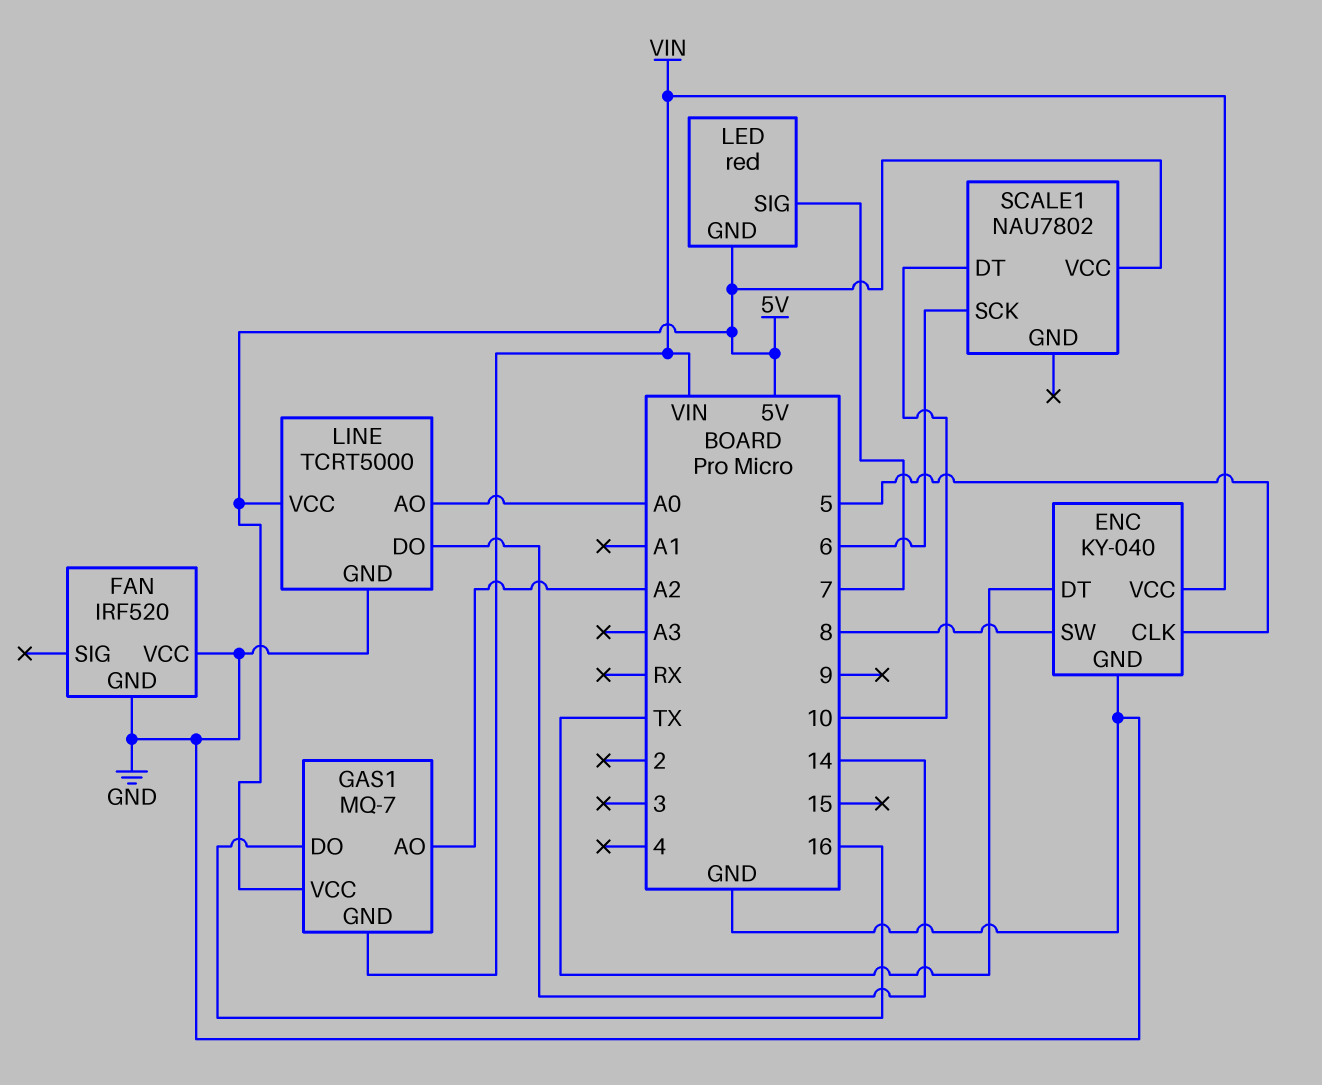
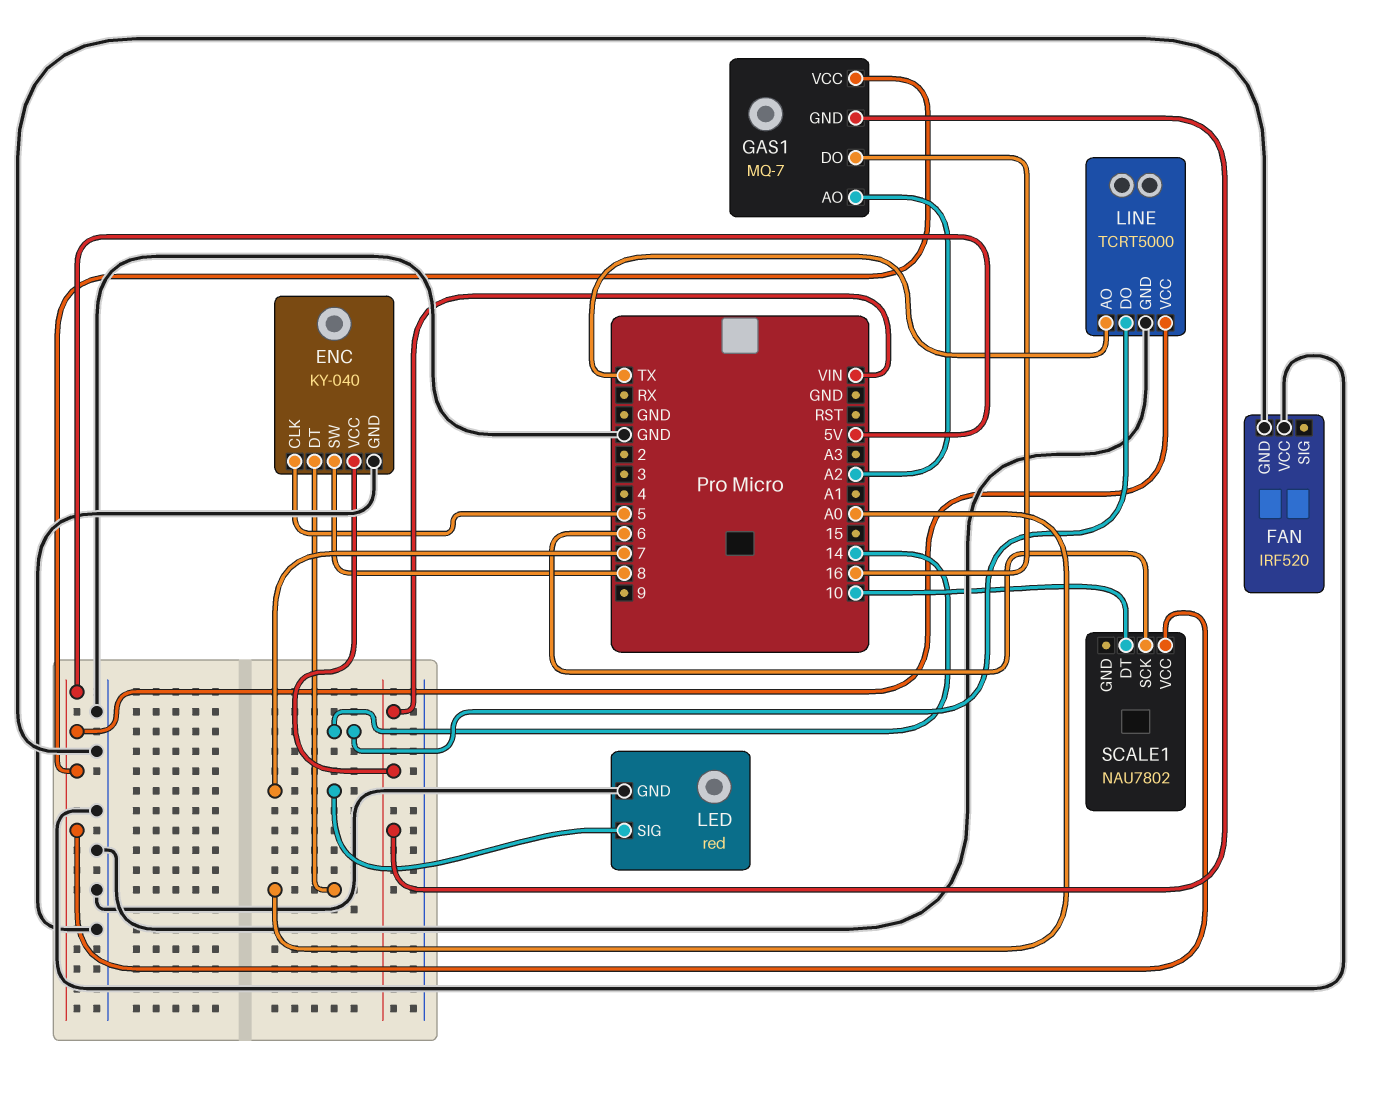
ENC pin DT: TX -> A0
LED pin GND: 5V -> GND
LINE pin AO: A0 -> TX

